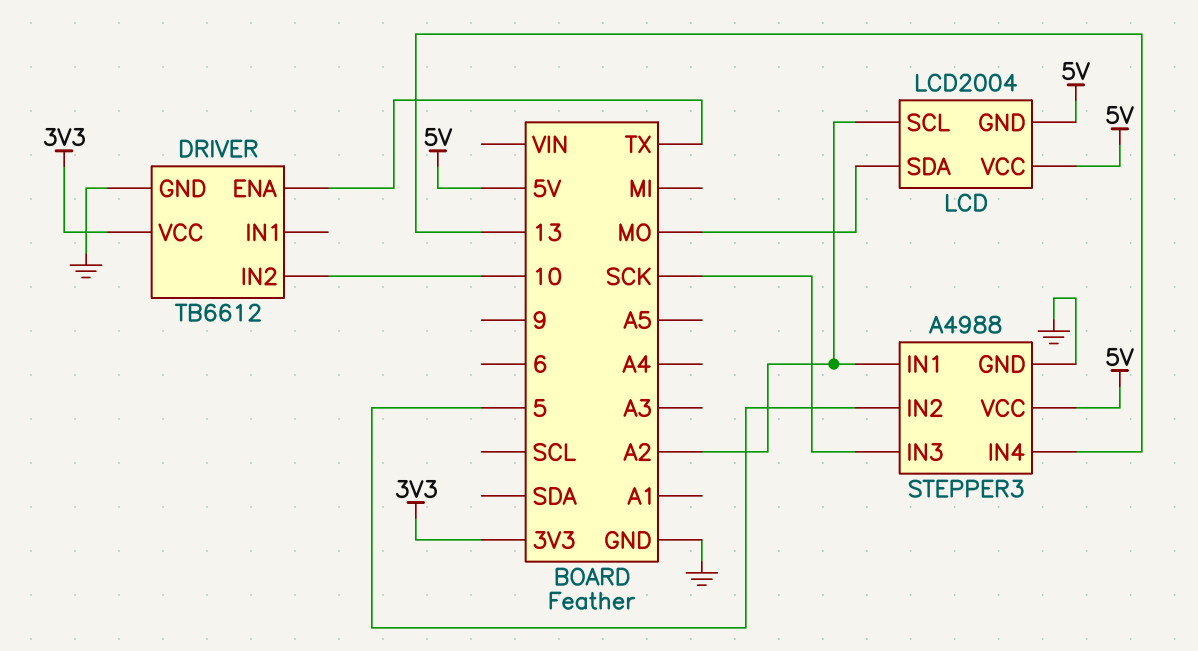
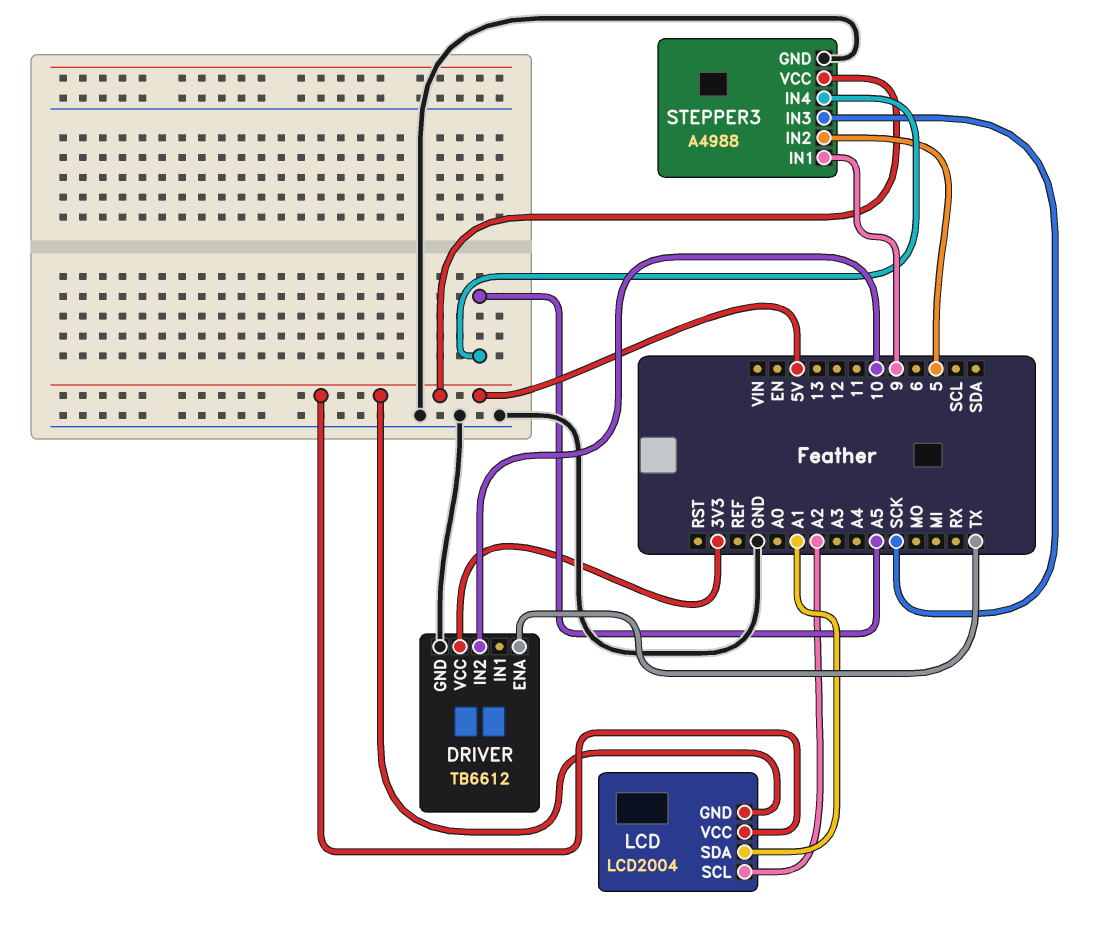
LCD pin SDA: MO -> A1
STEPPER3 pin IN1: A2 -> 9
STEPPER3 pin IN4: 13 -> A5

